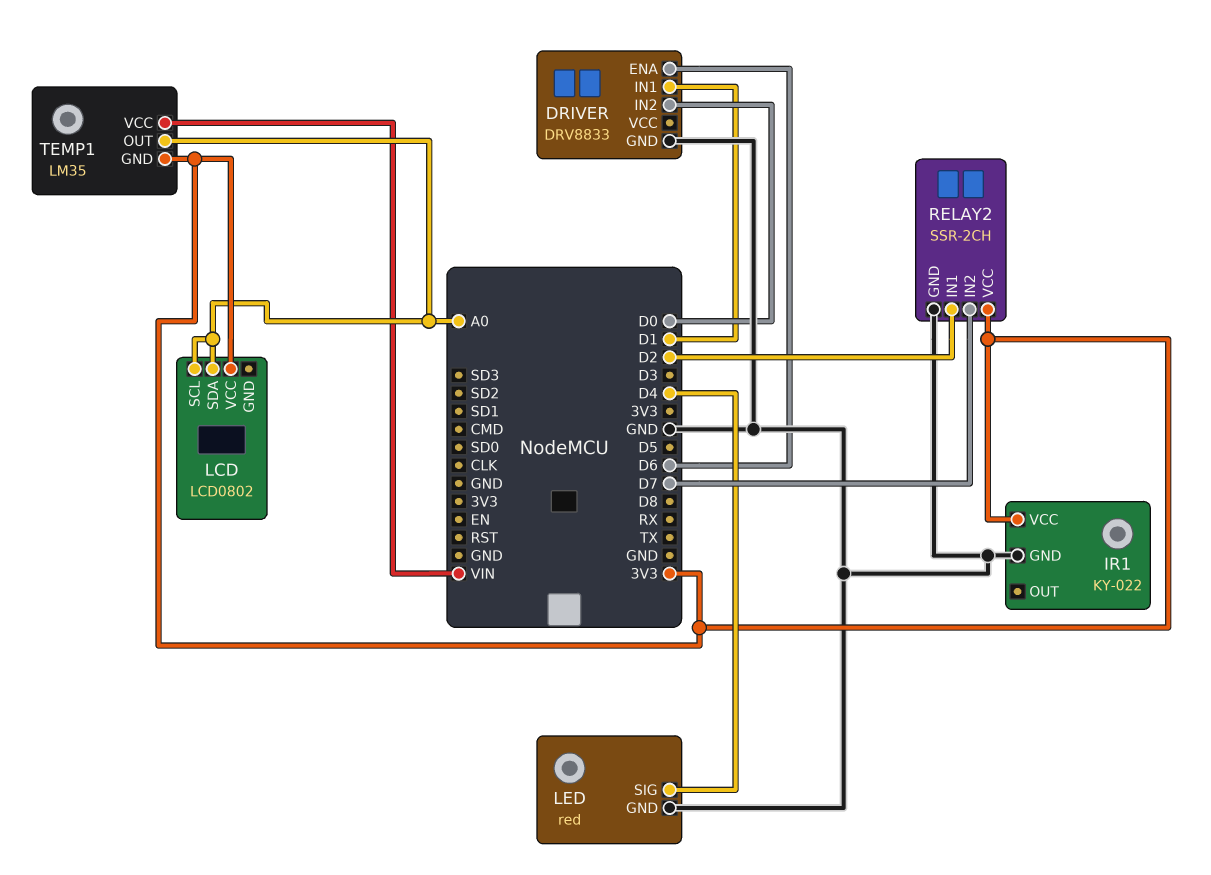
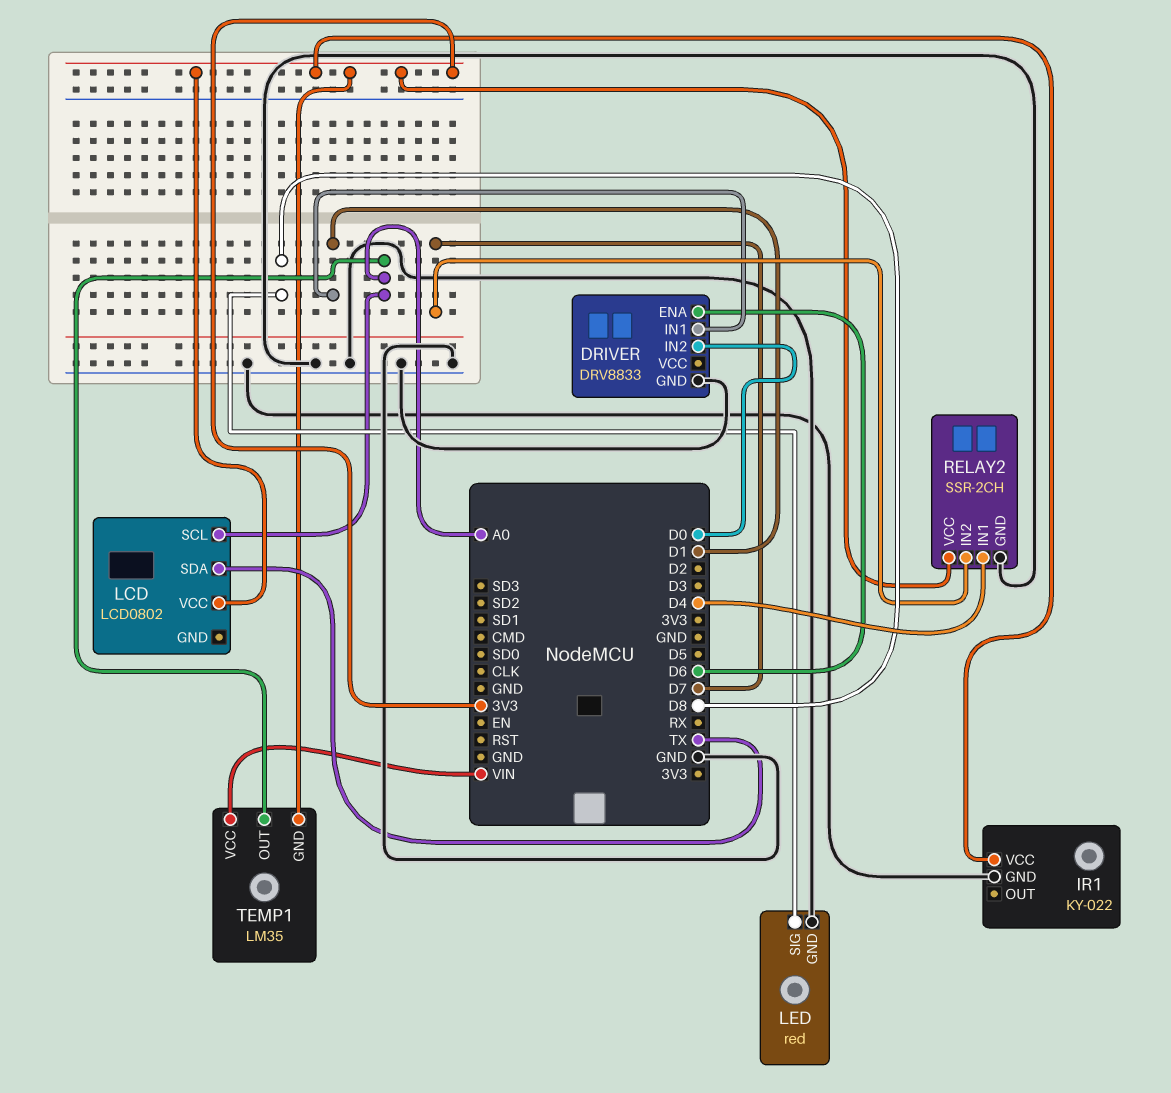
LCD pin SDA: A0 -> TX
LED pin SIG: D4 -> D8
RELAY2 pin IN1: D2 -> D4

